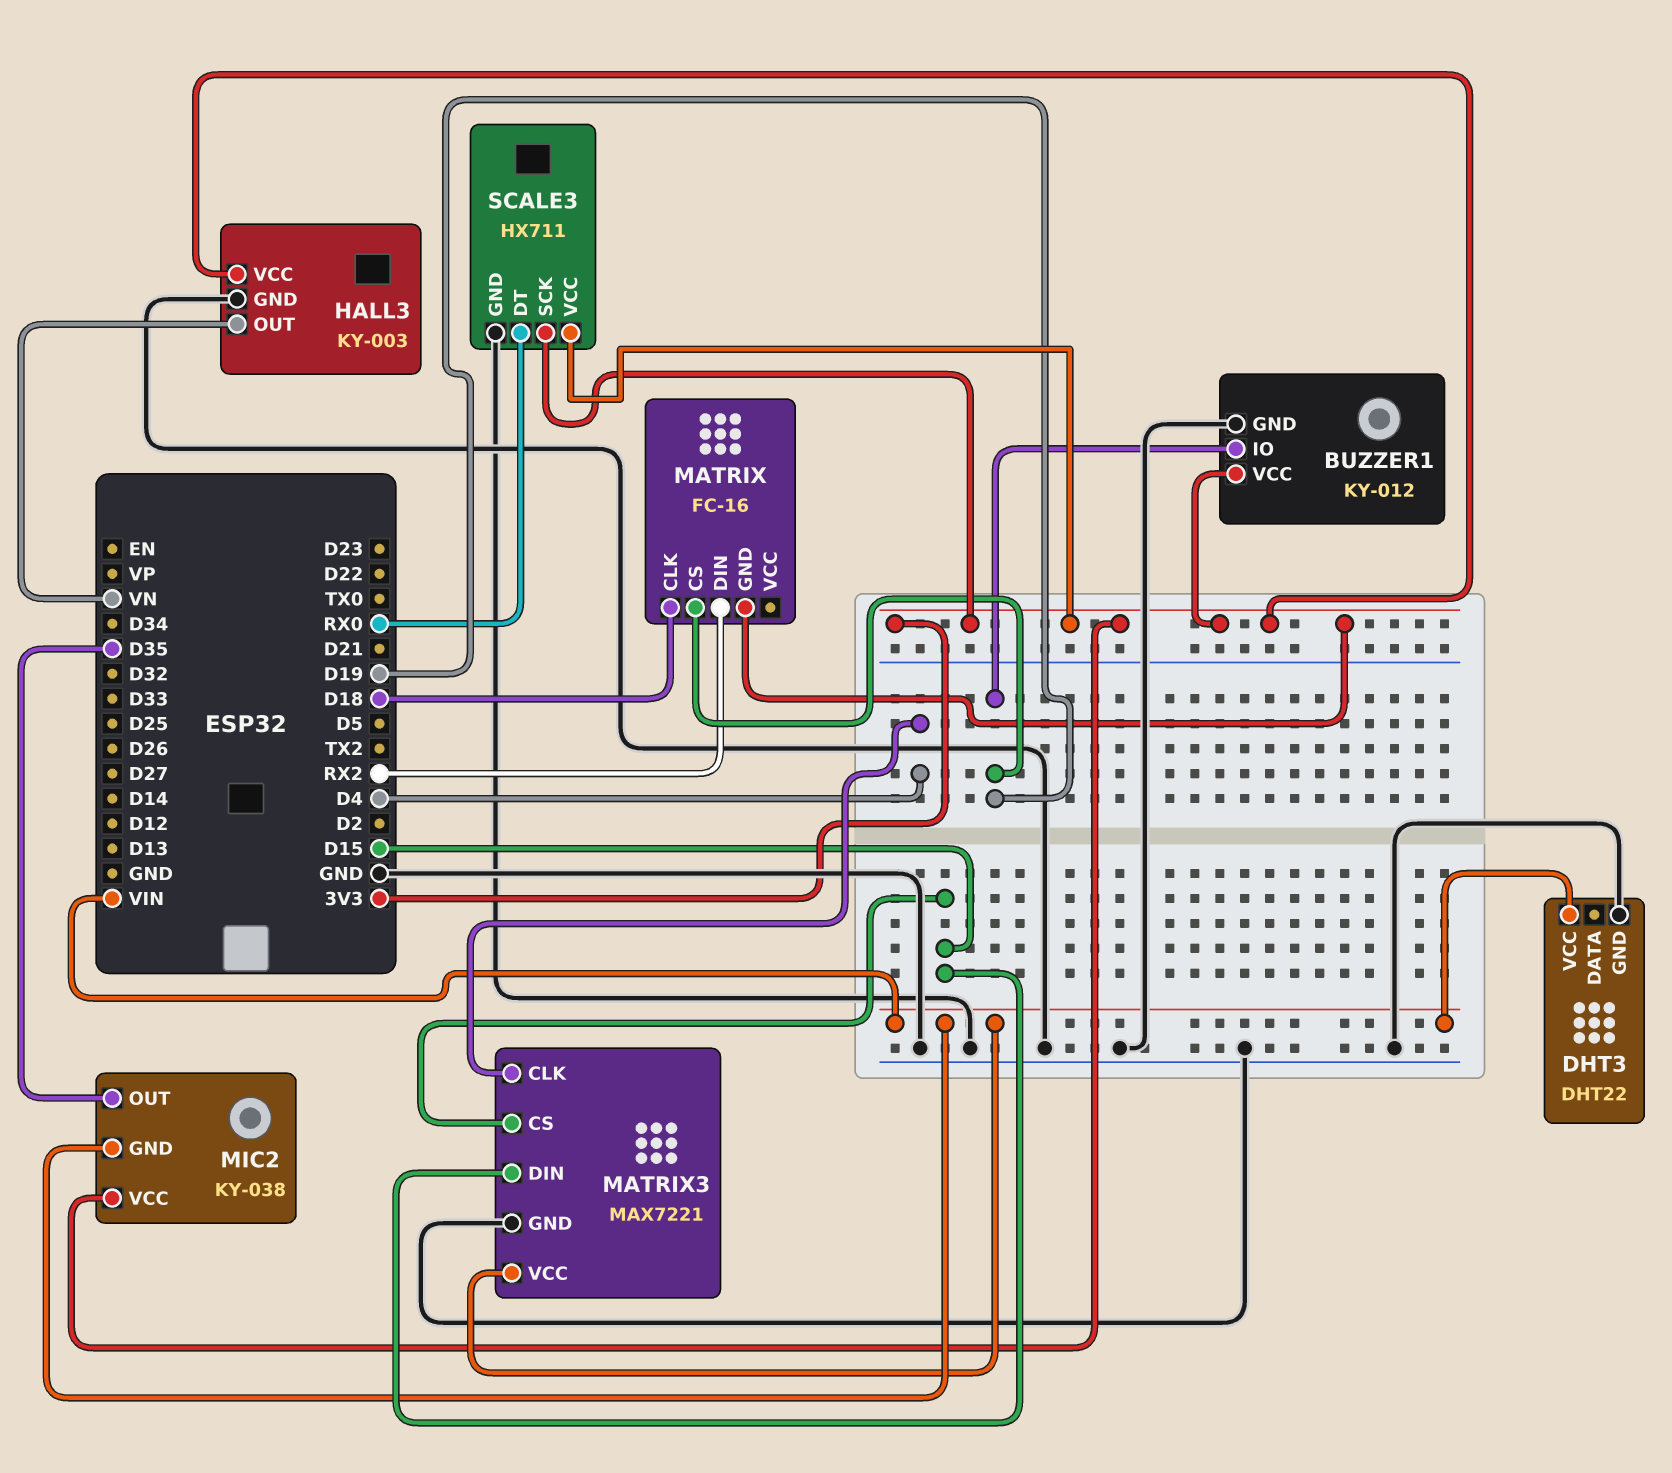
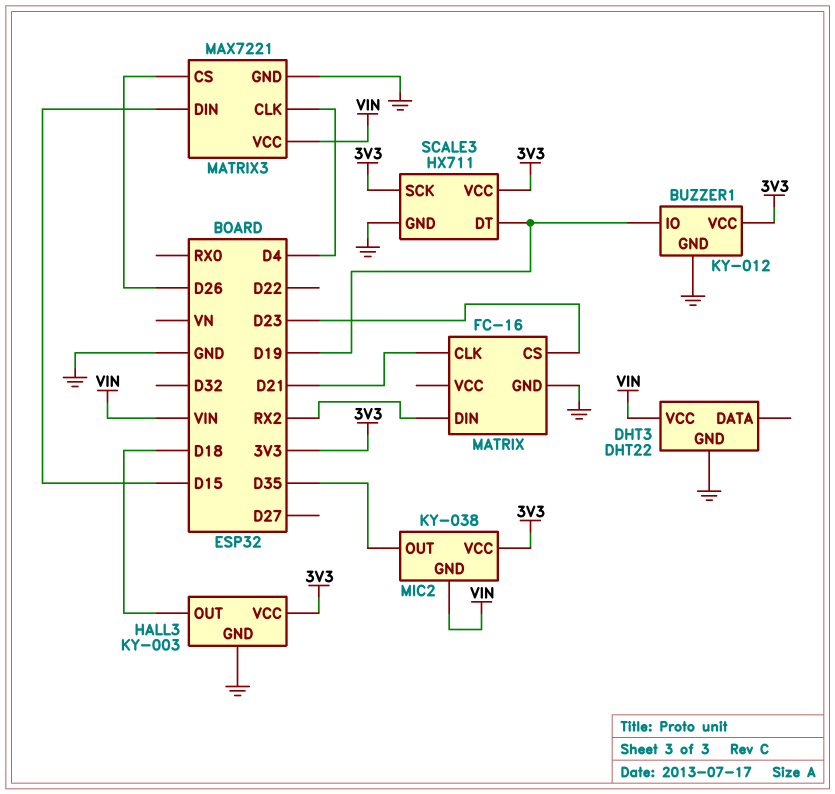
HALL3 pin OUT: VN -> D18
MATRIX pin CLK: D18 -> D21
MATRIX pin CS: D19 -> D23
MATRIX pin GND: 3V3 -> GND
MATRIX3 pin CS: D15 -> D26
SCALE3 pin DT: RX0 -> D19

